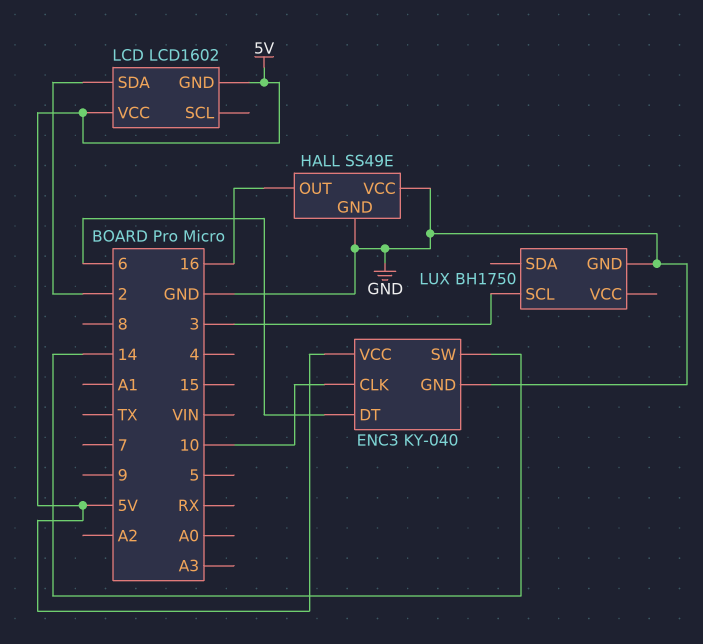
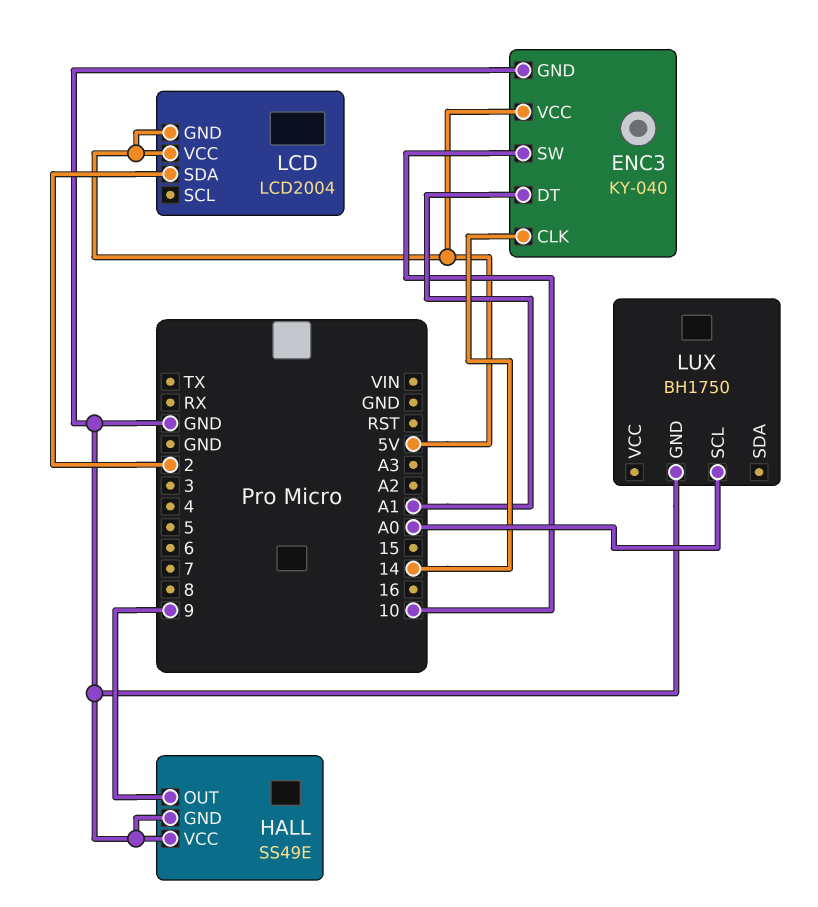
ENC3 pin CLK: 10 -> 14
ENC3 pin DT: 6 -> A1
ENC3 pin SW: 14 -> 10
HALL pin OUT: 16 -> 9
LCD: LCD1602 -> LCD2004
LUX pin SCL: 3 -> A0

